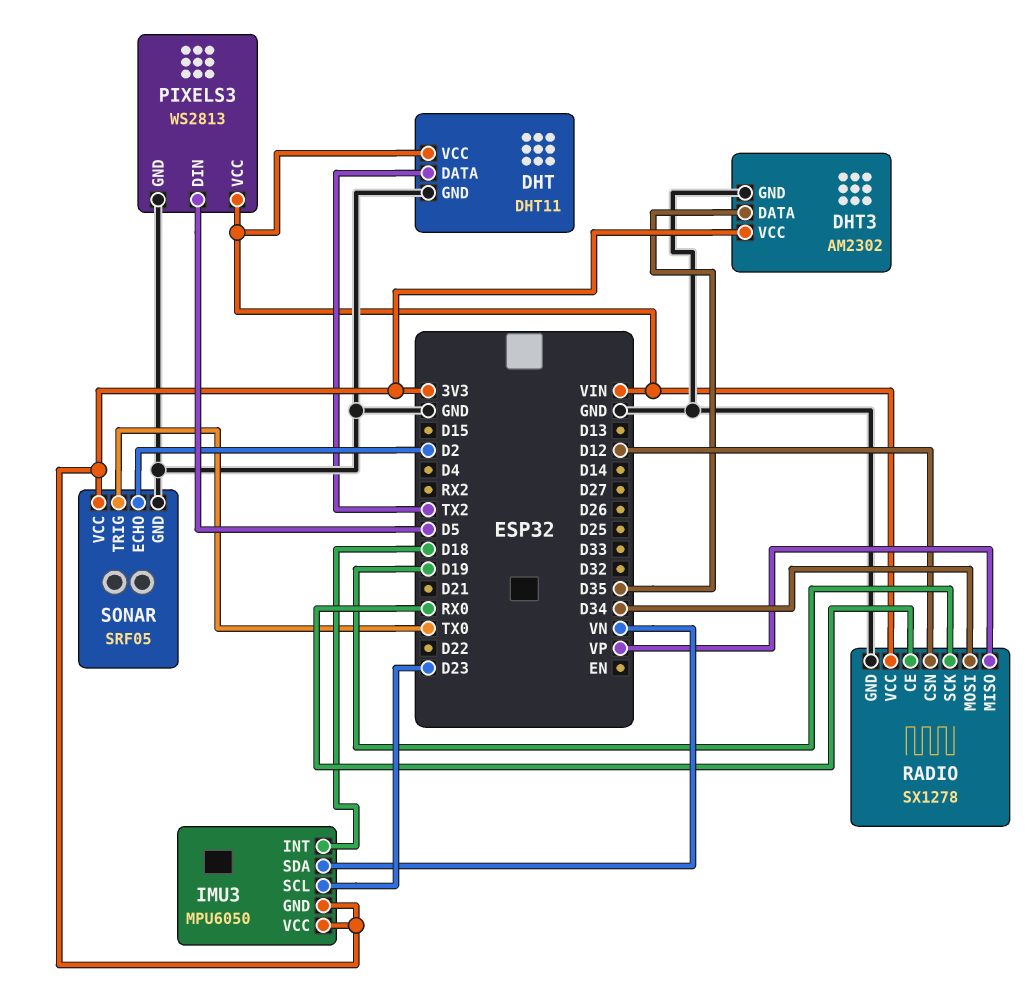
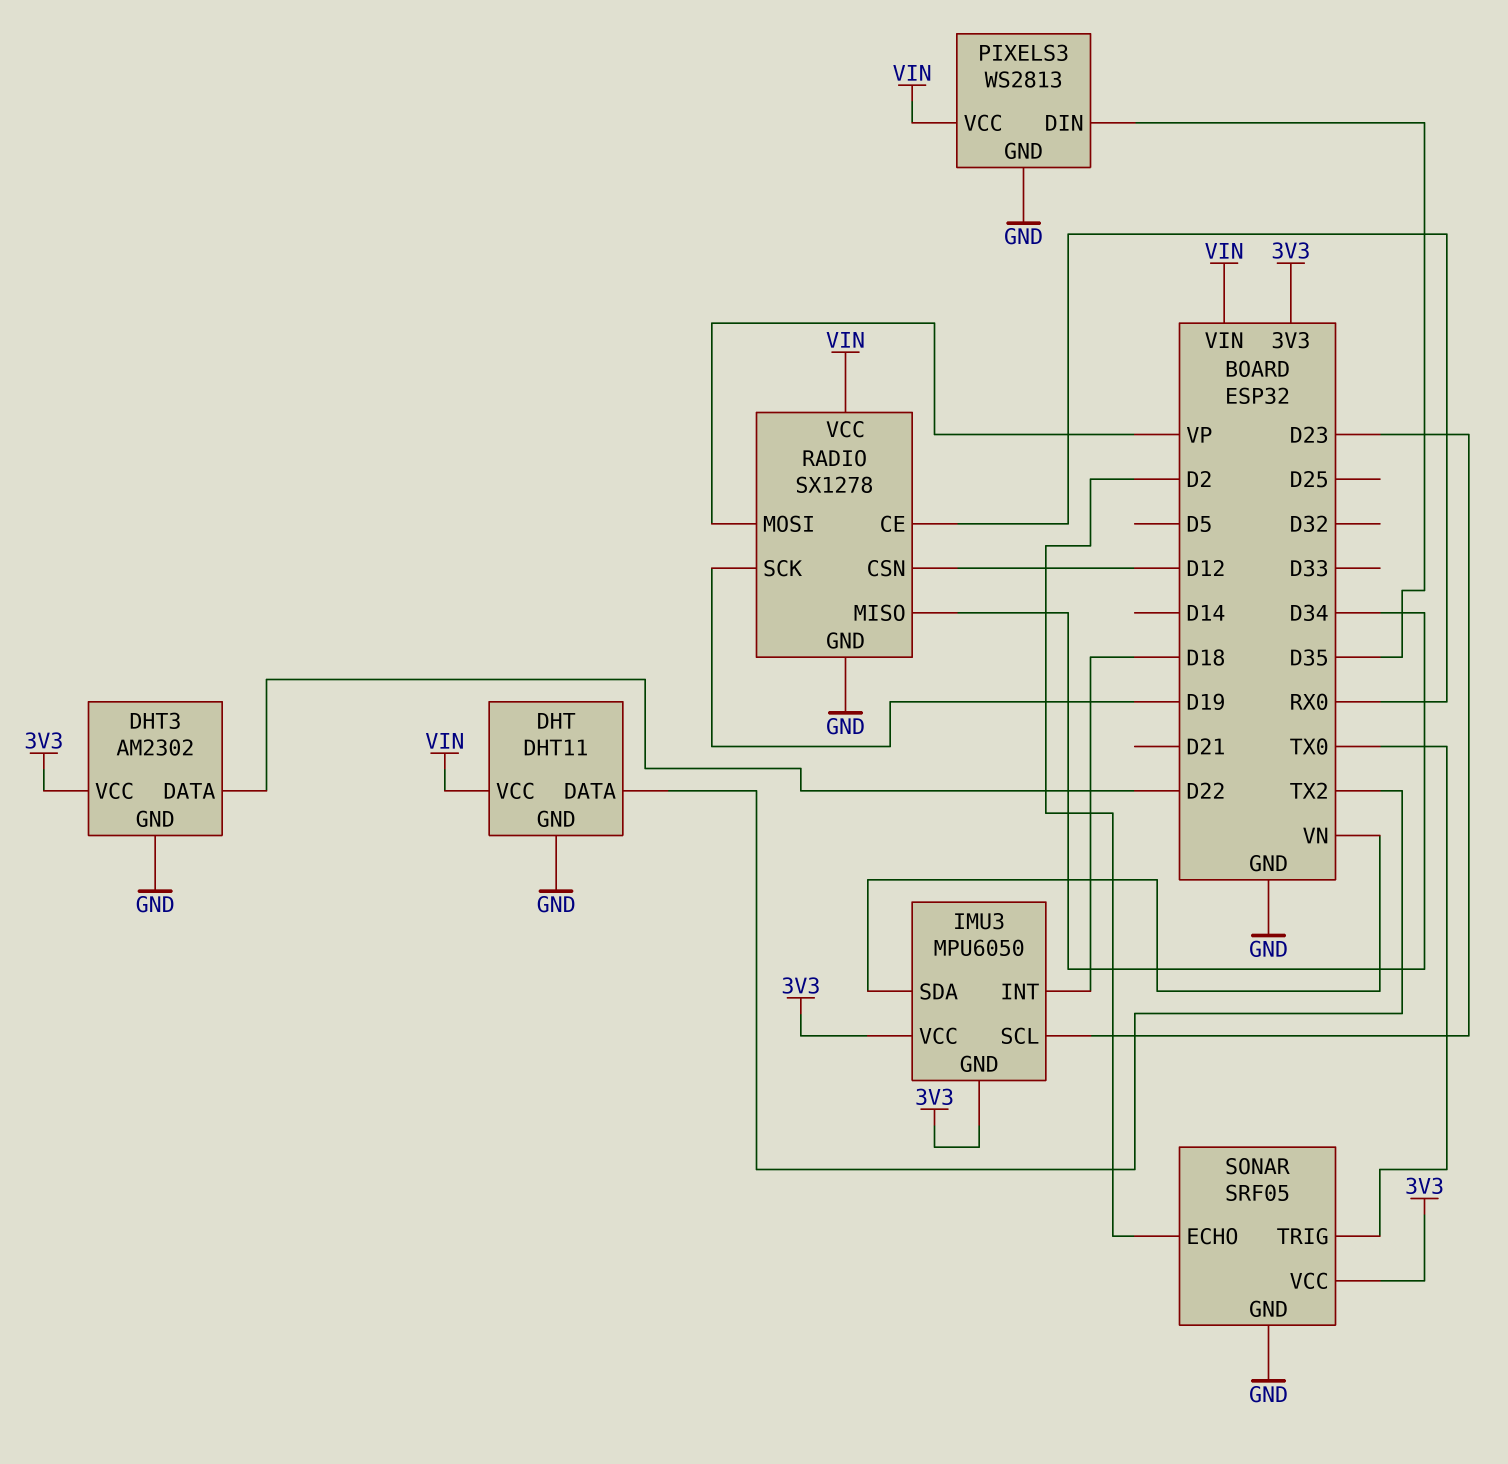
DHT3 pin DATA: D35 -> D22
PIXELS3 pin DIN: D5 -> D35
RADIO pin MISO: VP -> D34
RADIO pin MOSI: D34 -> VP

